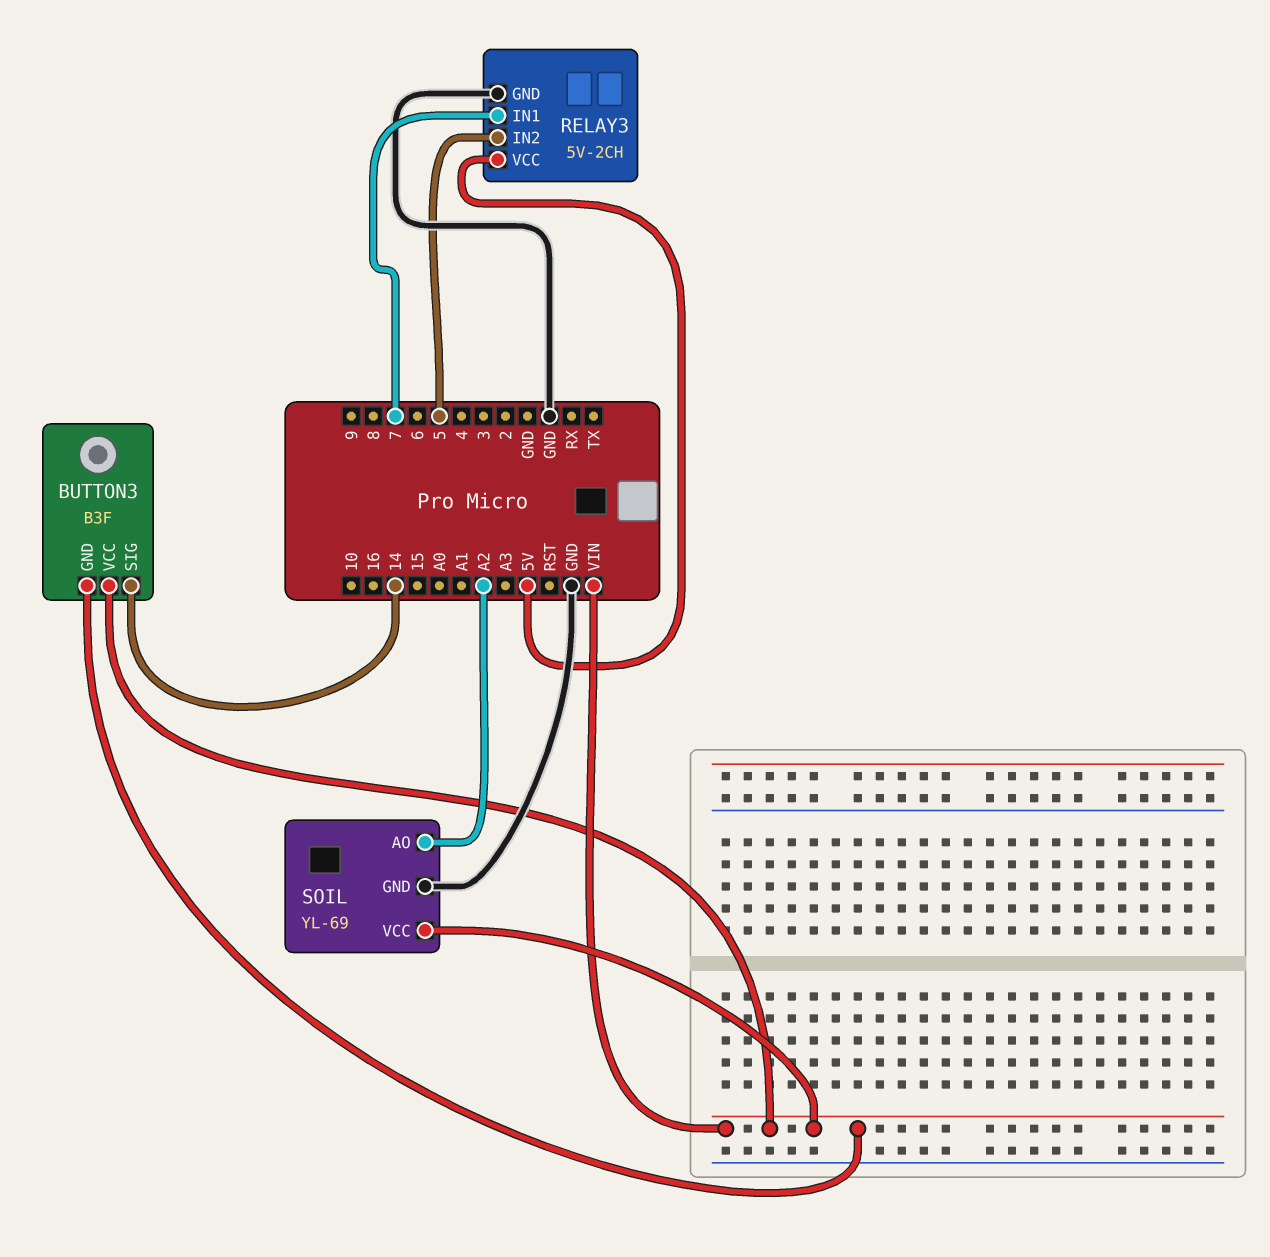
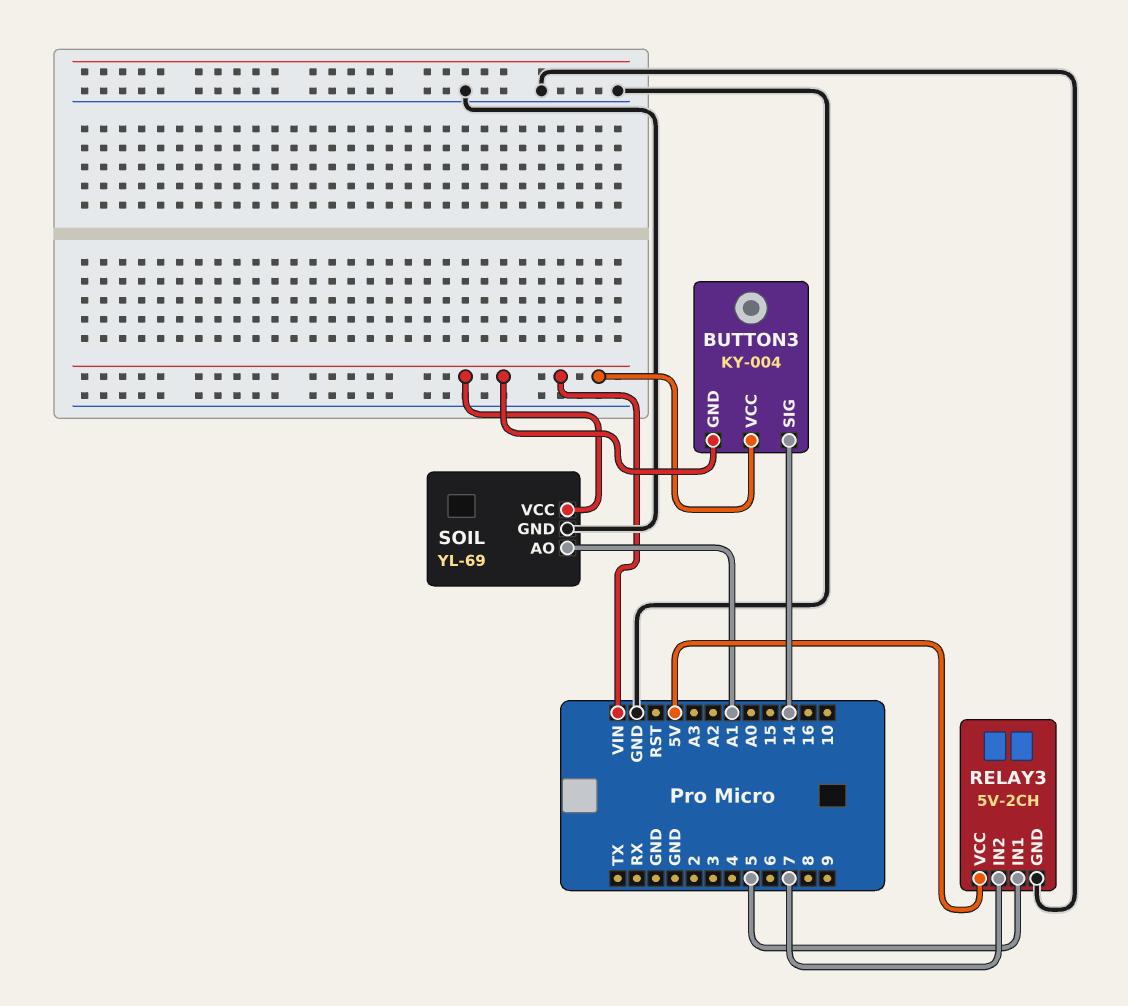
BUTTON3: B3F -> KY-004
RELAY3 pin IN1: 7 -> 5
RELAY3 pin IN2: 5 -> 7
SOIL pin AO: A2 -> A1

